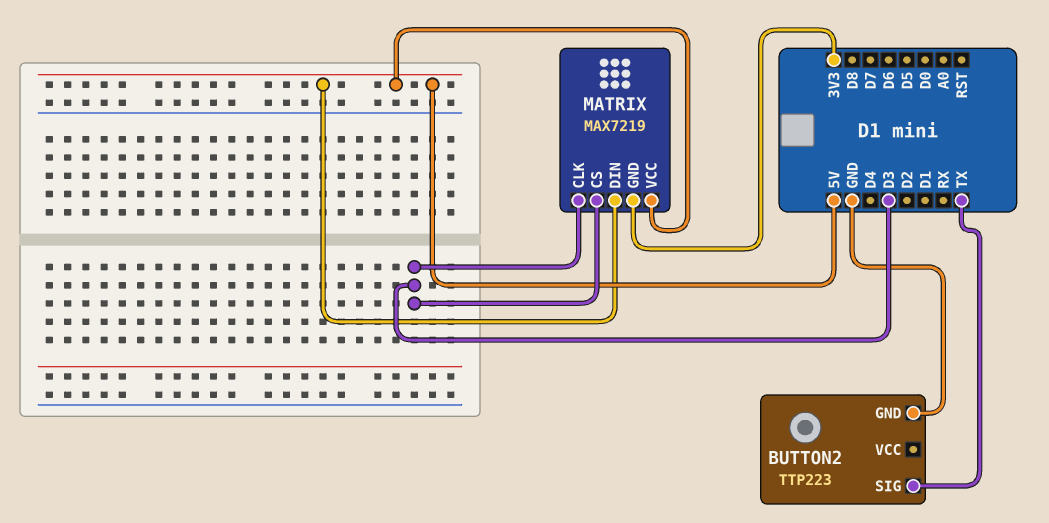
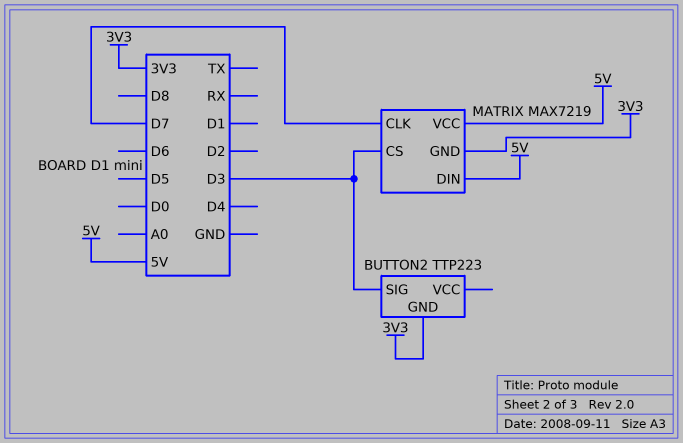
BUTTON2 pin GND: GND -> 3V3
BUTTON2 pin SIG: TX -> D3
MATRIX pin CLK: D3 -> D7

